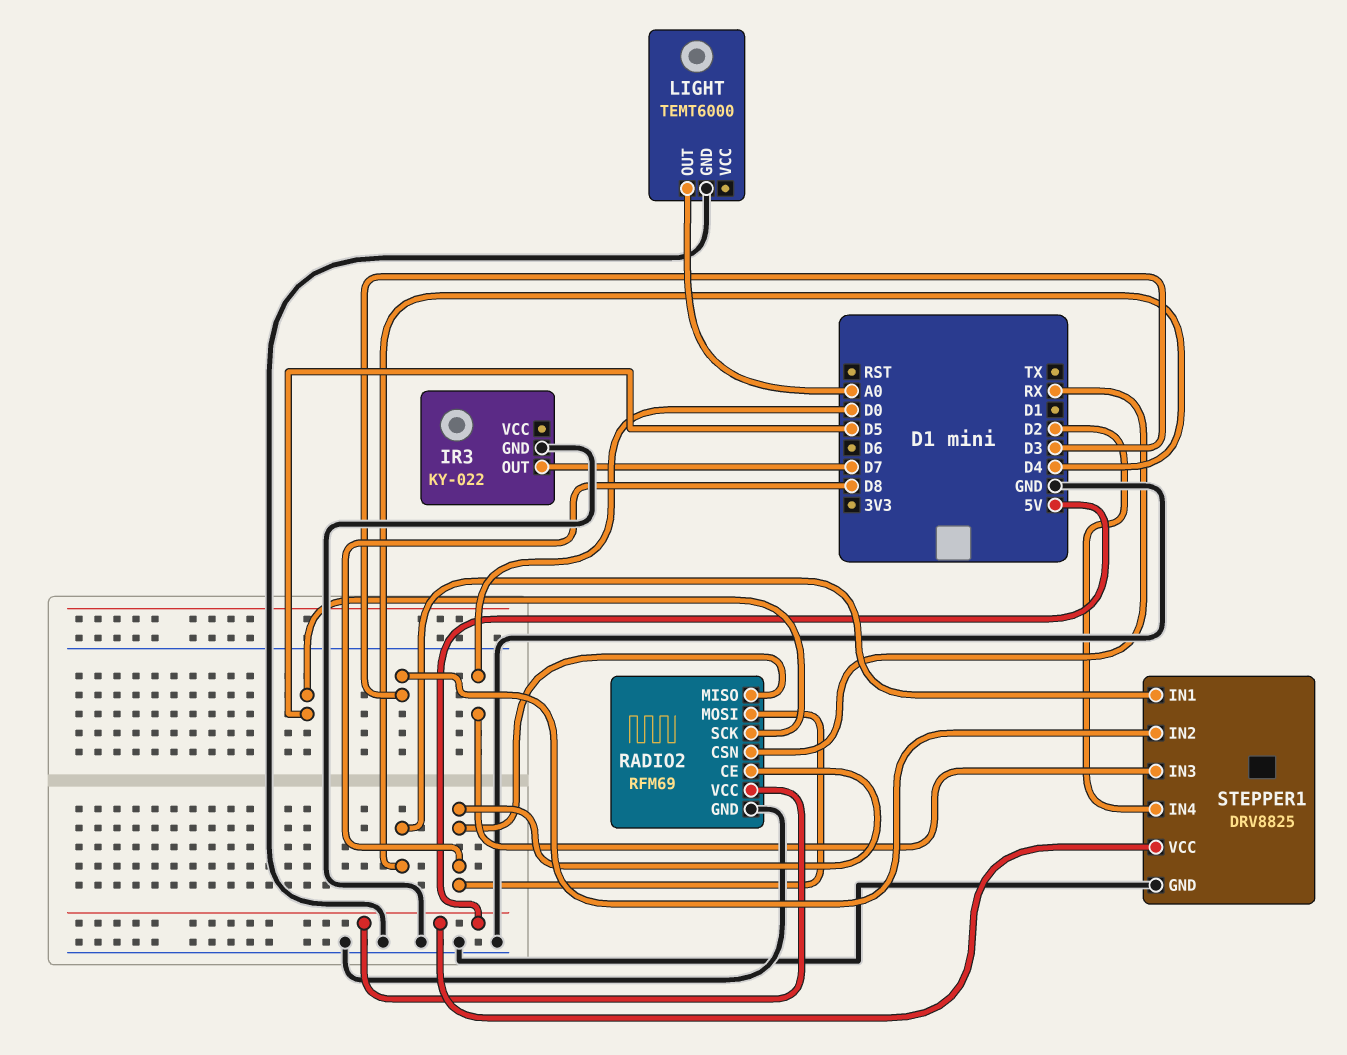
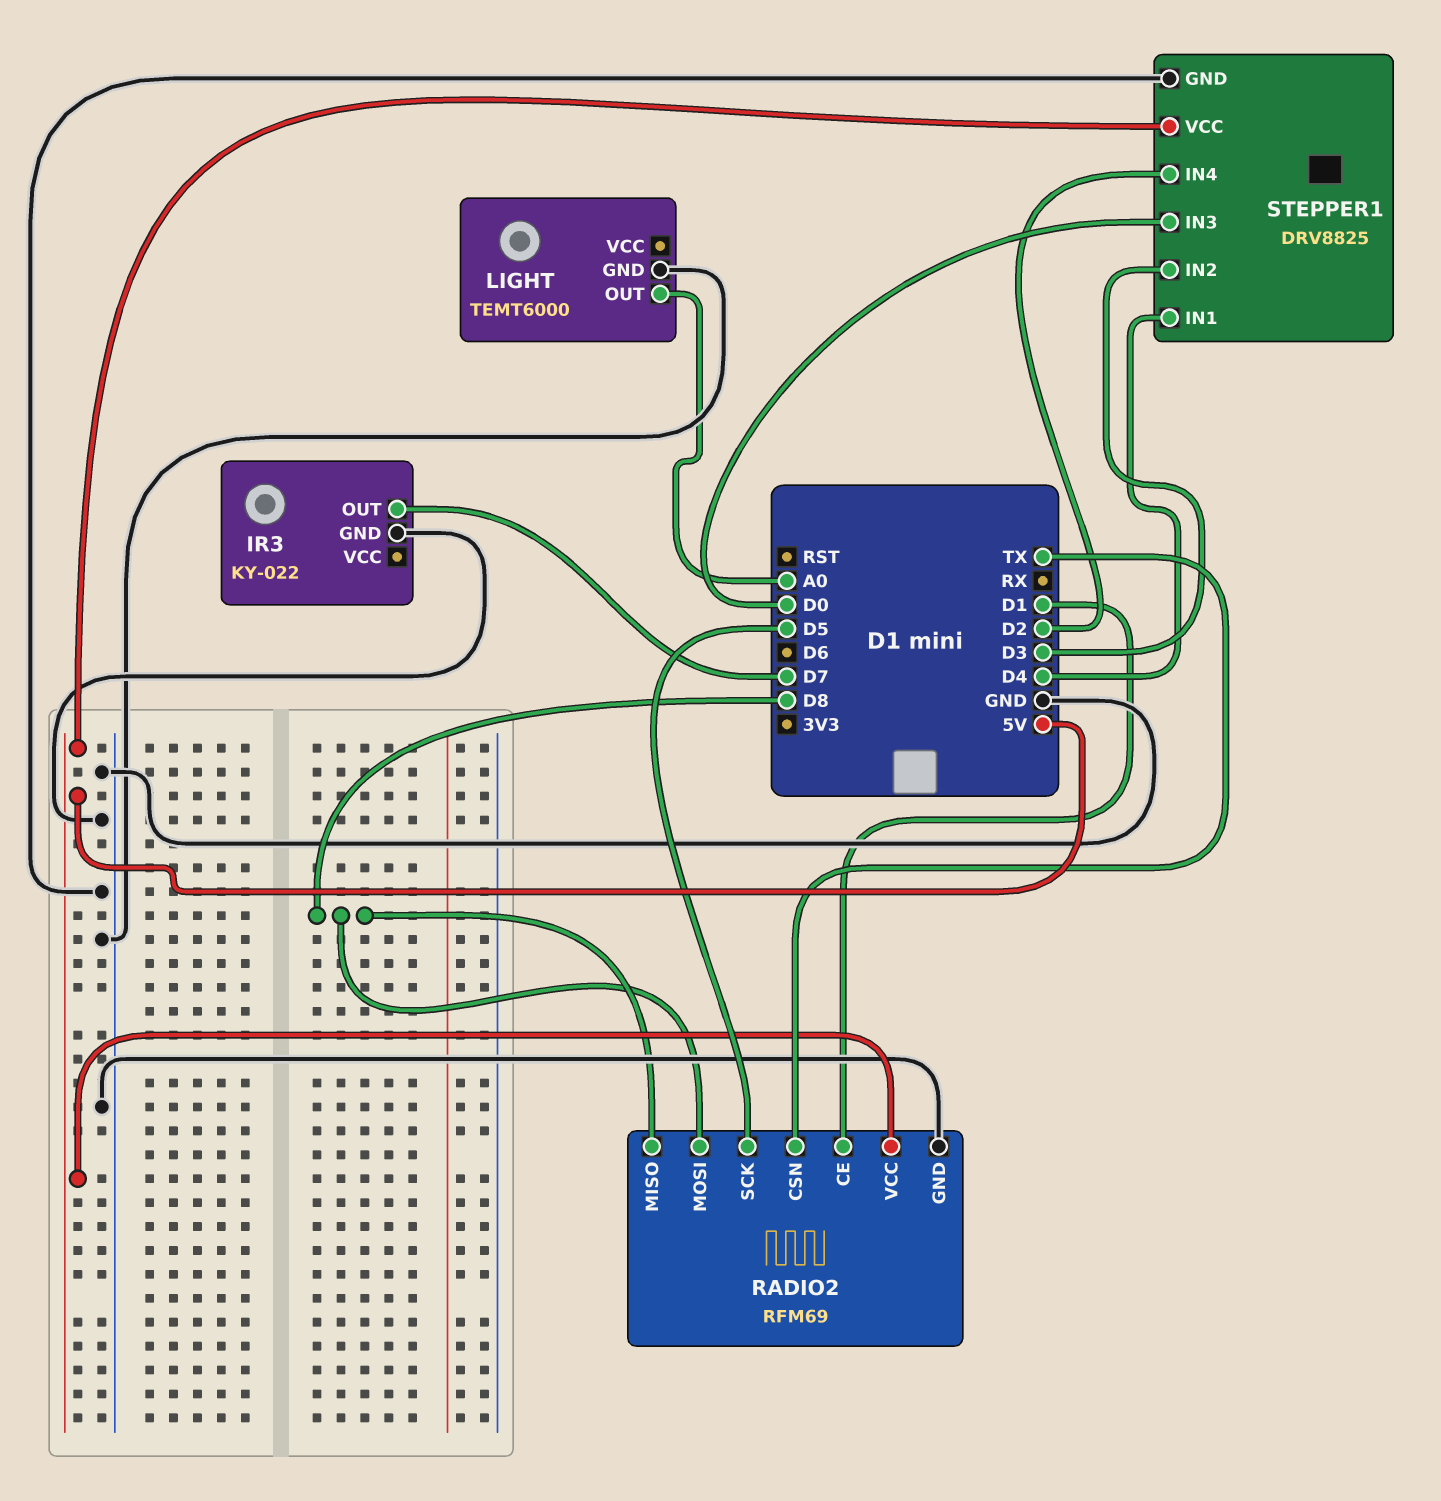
RADIO2 pin CE: D8 -> D1
RADIO2 pin CSN: RX -> TX

